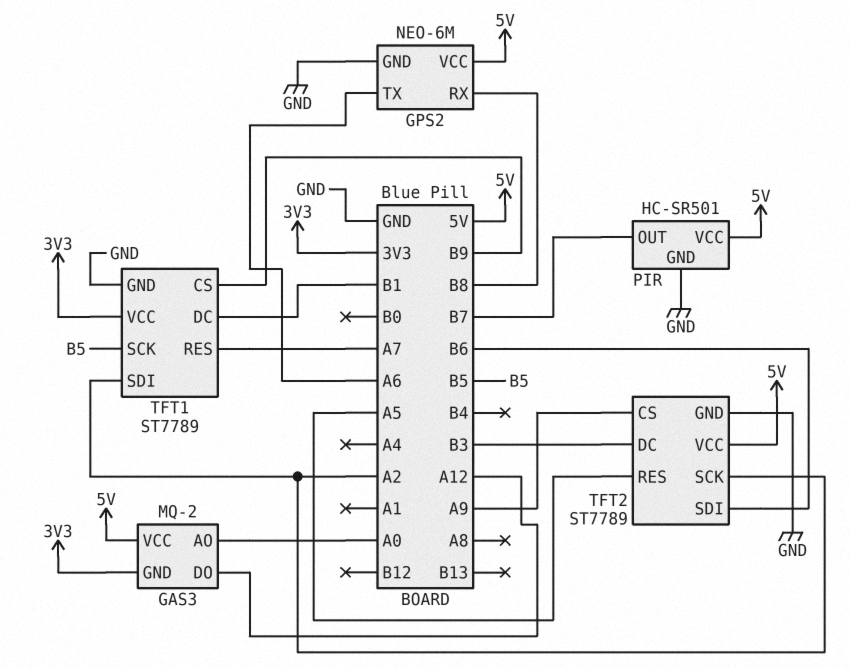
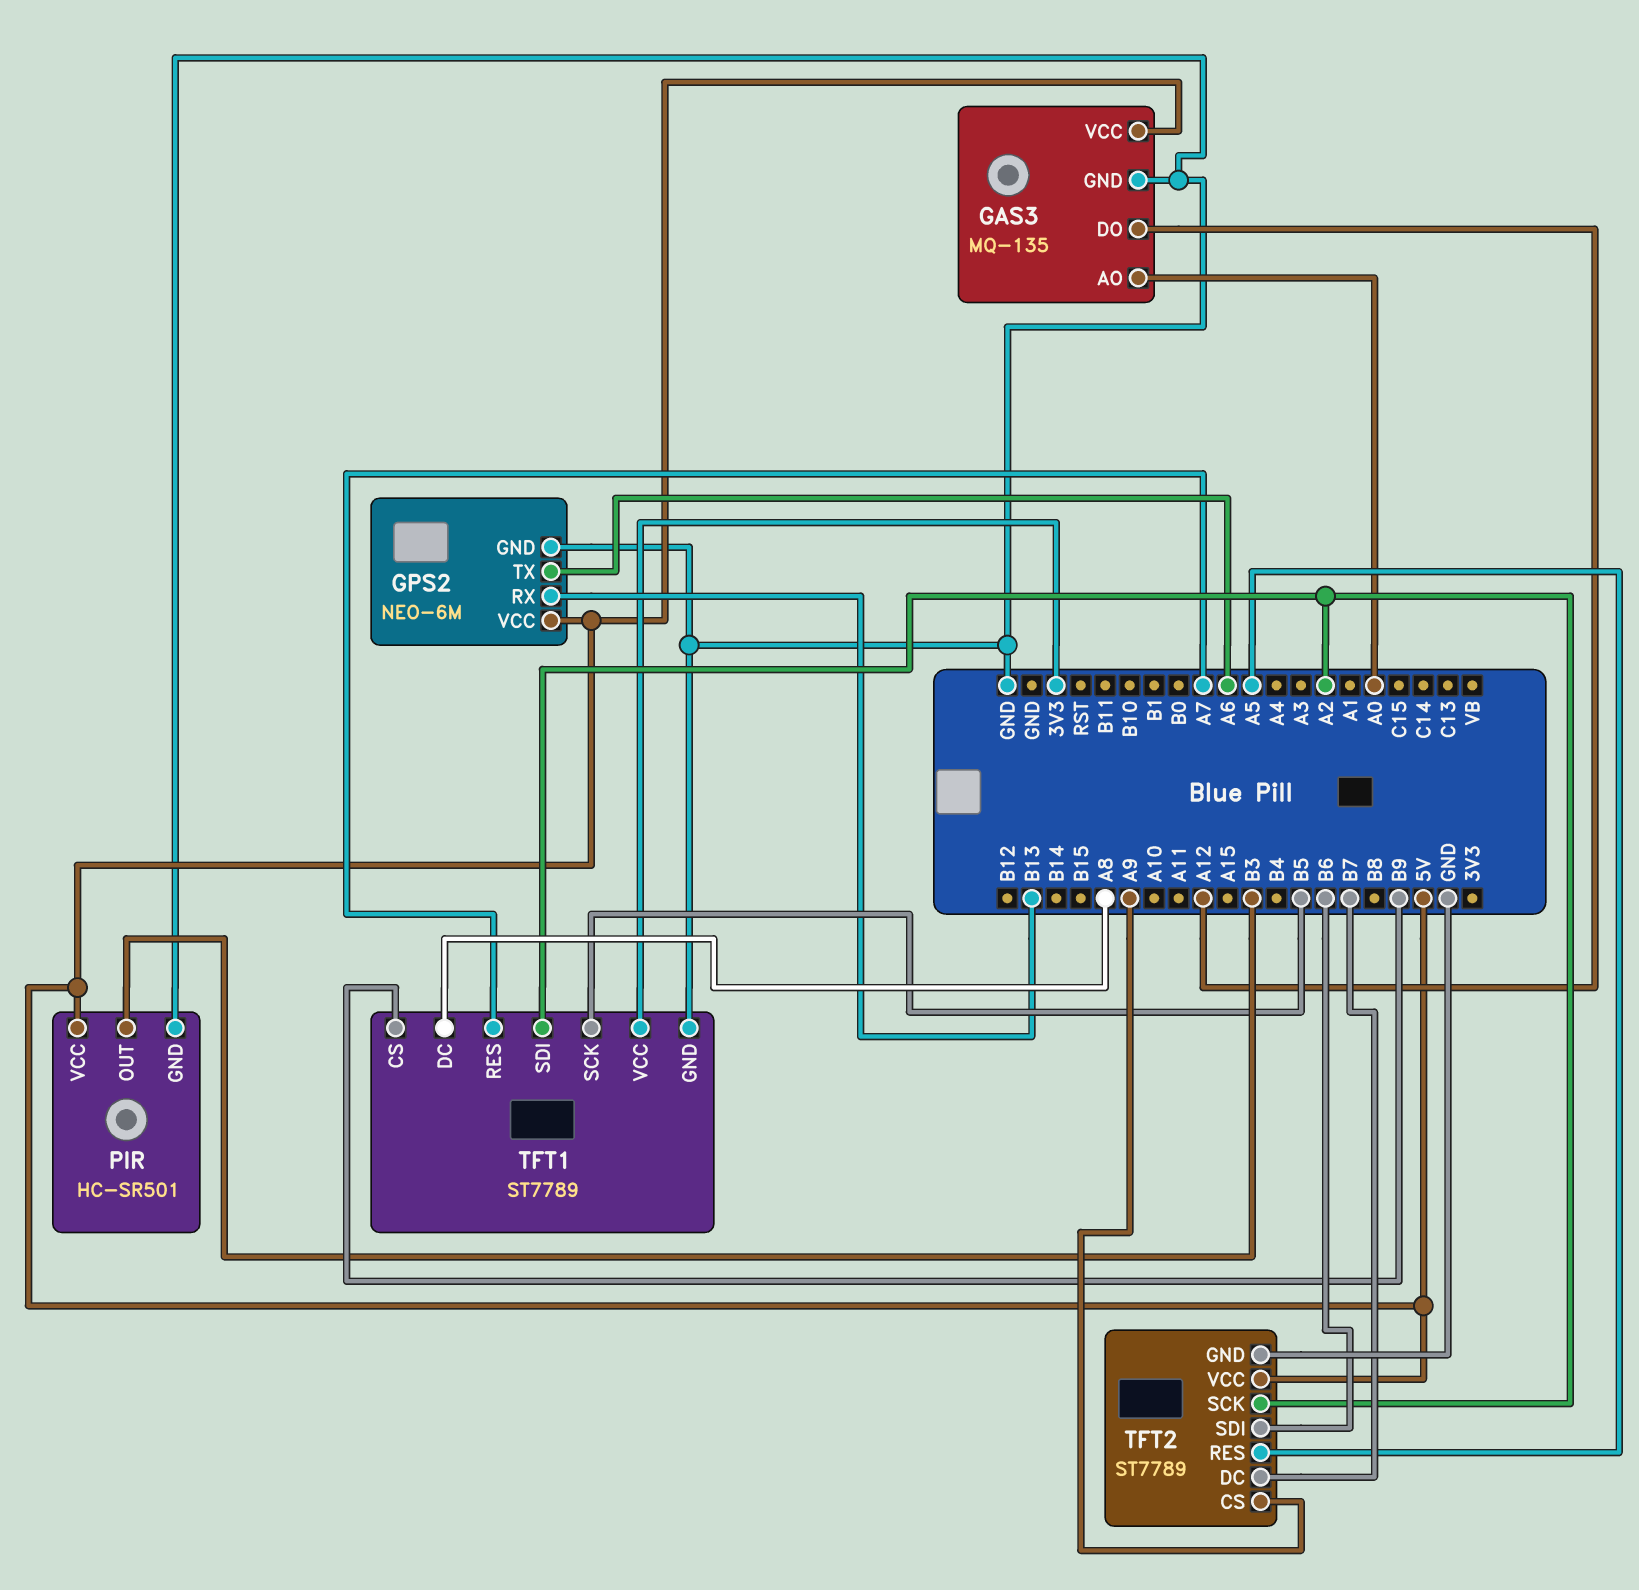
GAS3: MQ-2 -> MQ-135
GAS3 pin GND: 3V3 -> GND
GPS2 pin RX: B8 -> B13
PIR pin OUT: B7 -> B3
TFT1 pin DC: B1 -> A8
TFT2 pin DC: B3 -> B7

